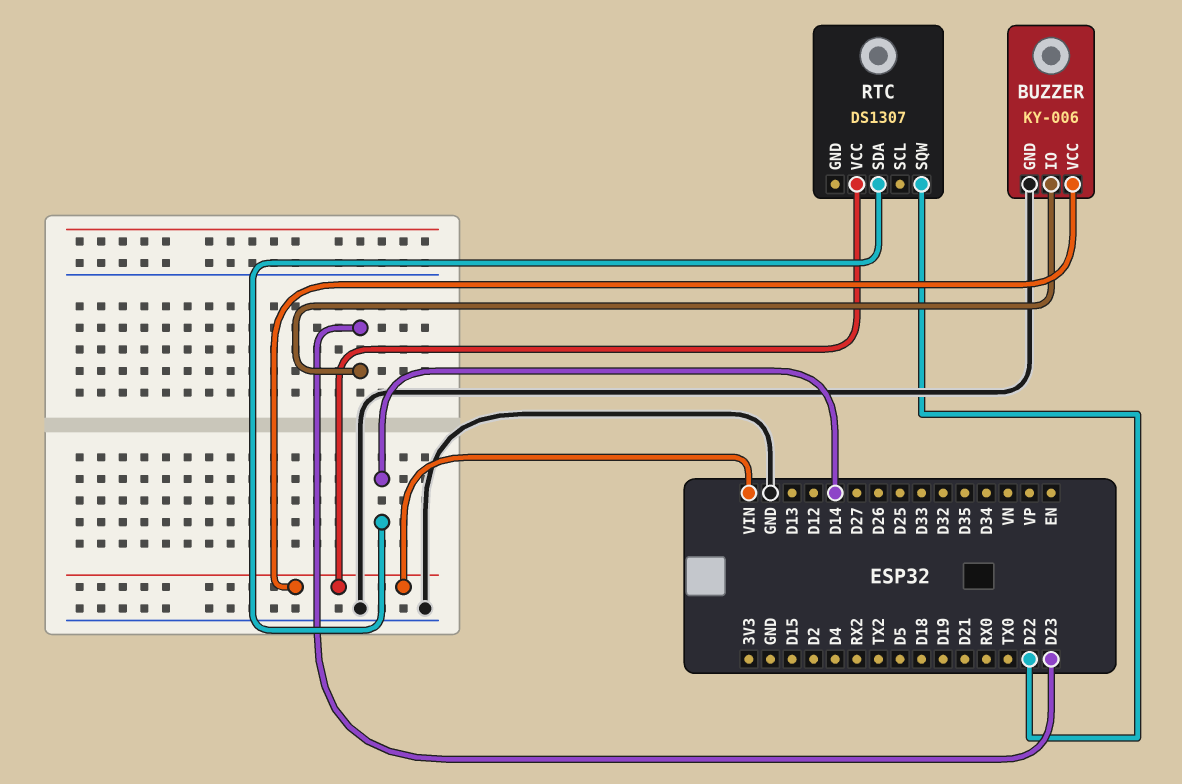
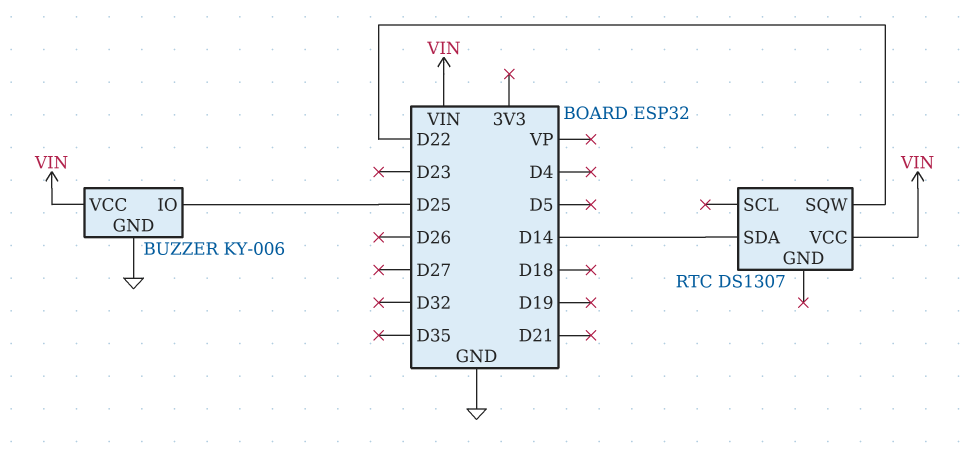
BUZZER pin IO: D23 -> D25

